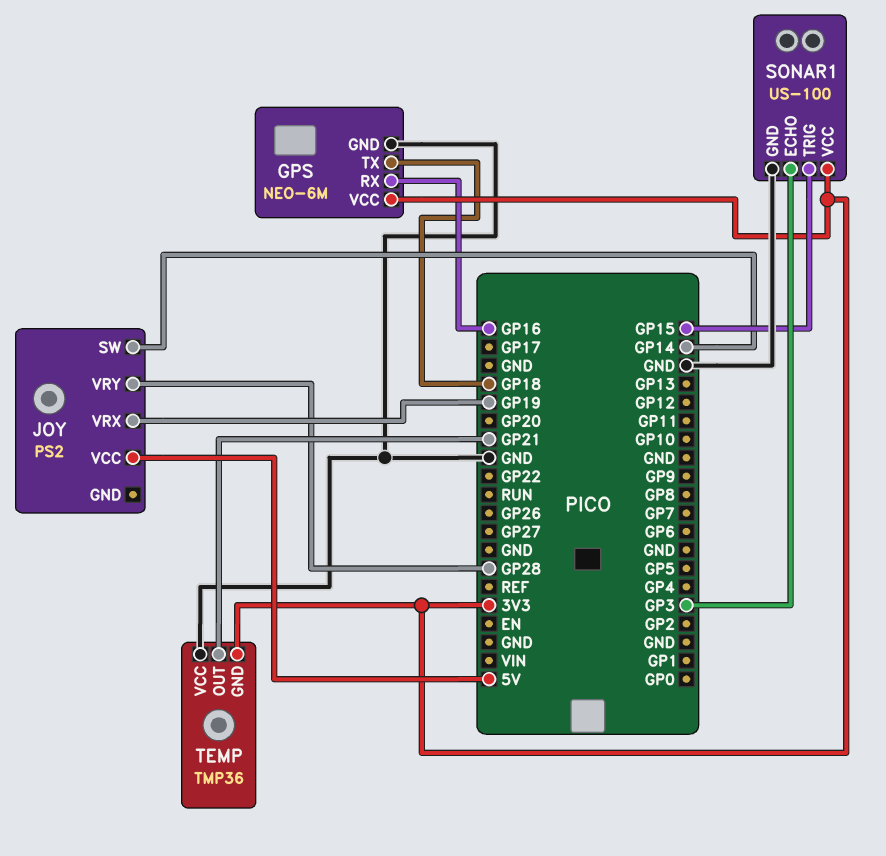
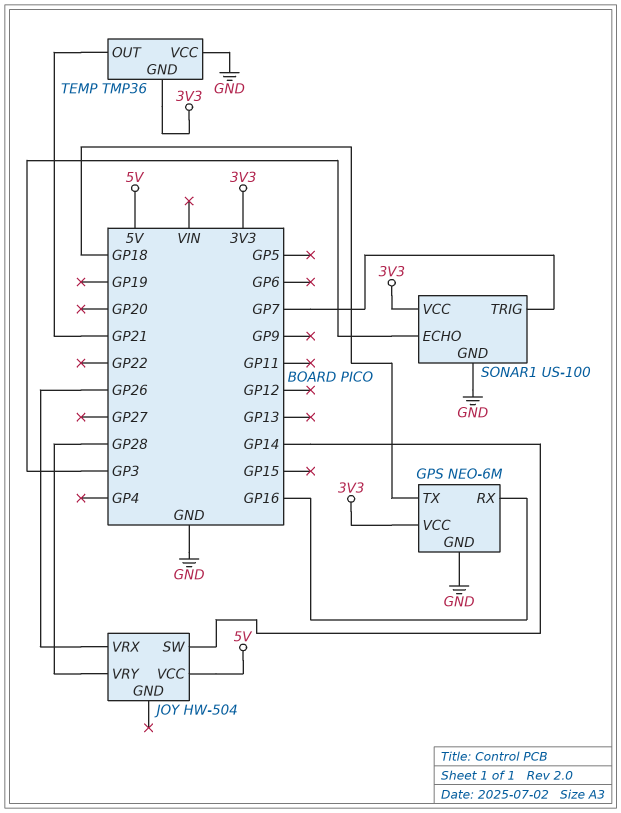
JOY: PS2 -> HW-504
JOY pin VRX: GP19 -> GP26
SONAR1 pin TRIG: GP15 -> GP7

